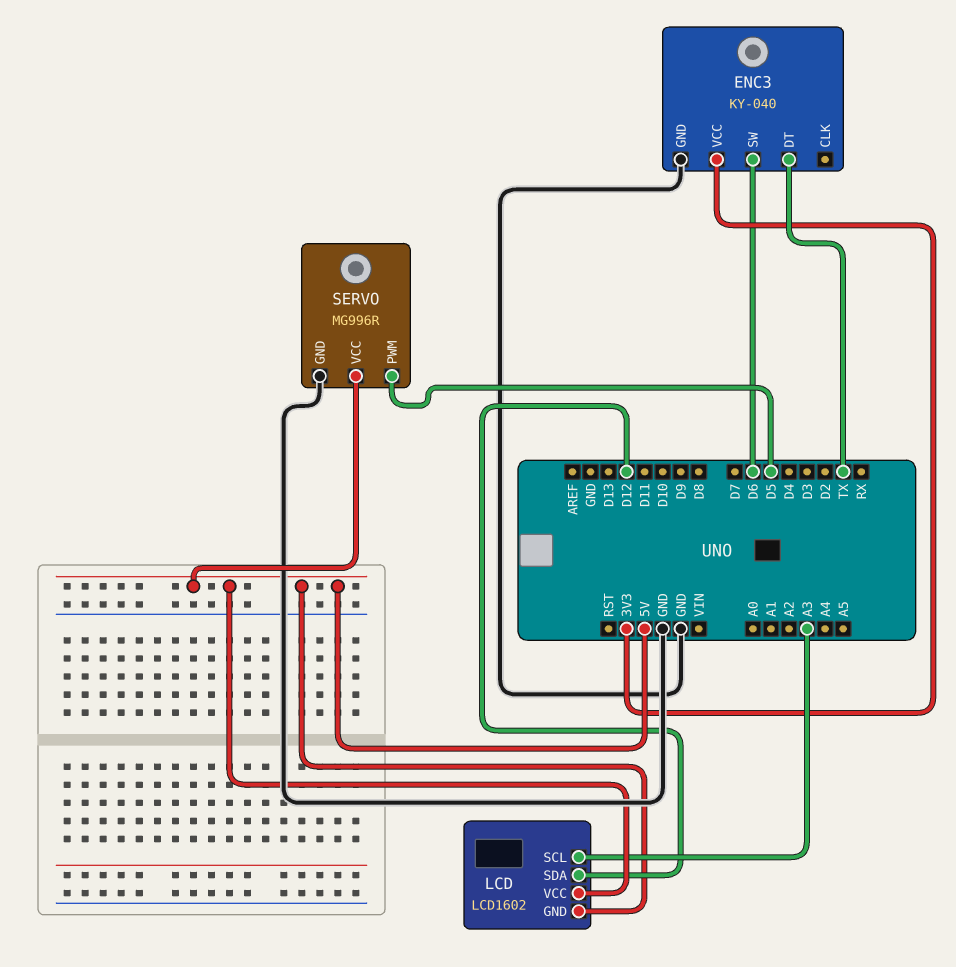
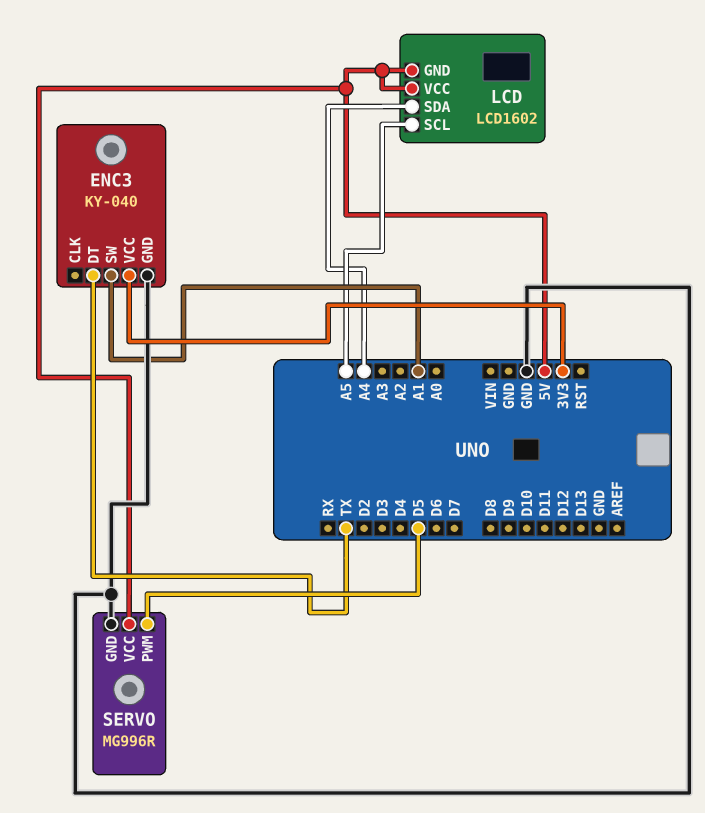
ENC3 pin SW: D6 -> A1
LCD pin SCL: A3 -> A5
LCD pin SDA: D12 -> A4

